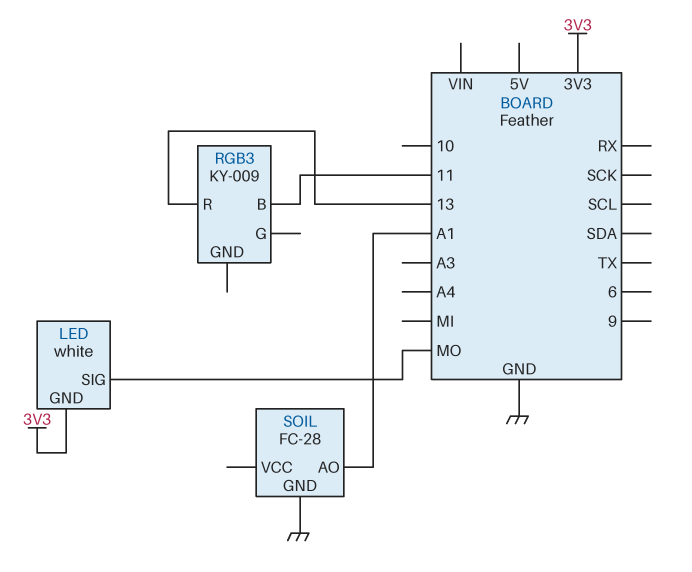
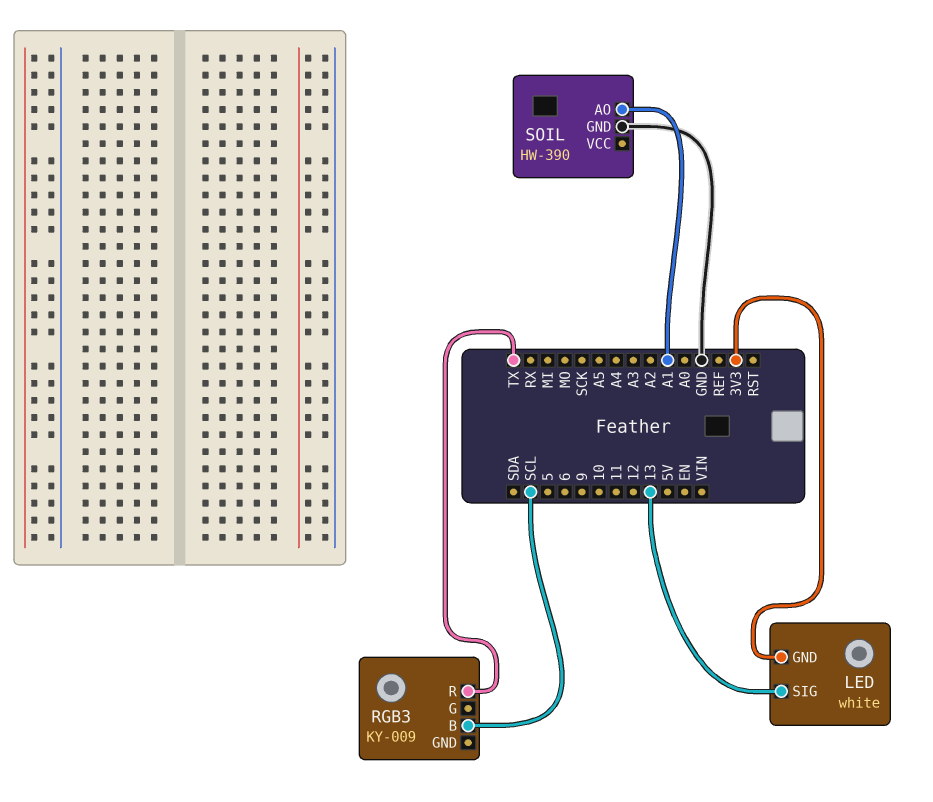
LED pin SIG: MO -> 13
RGB3 pin B: 11 -> SCL
RGB3 pin R: 13 -> TX
SOIL: FC-28 -> HW-390

